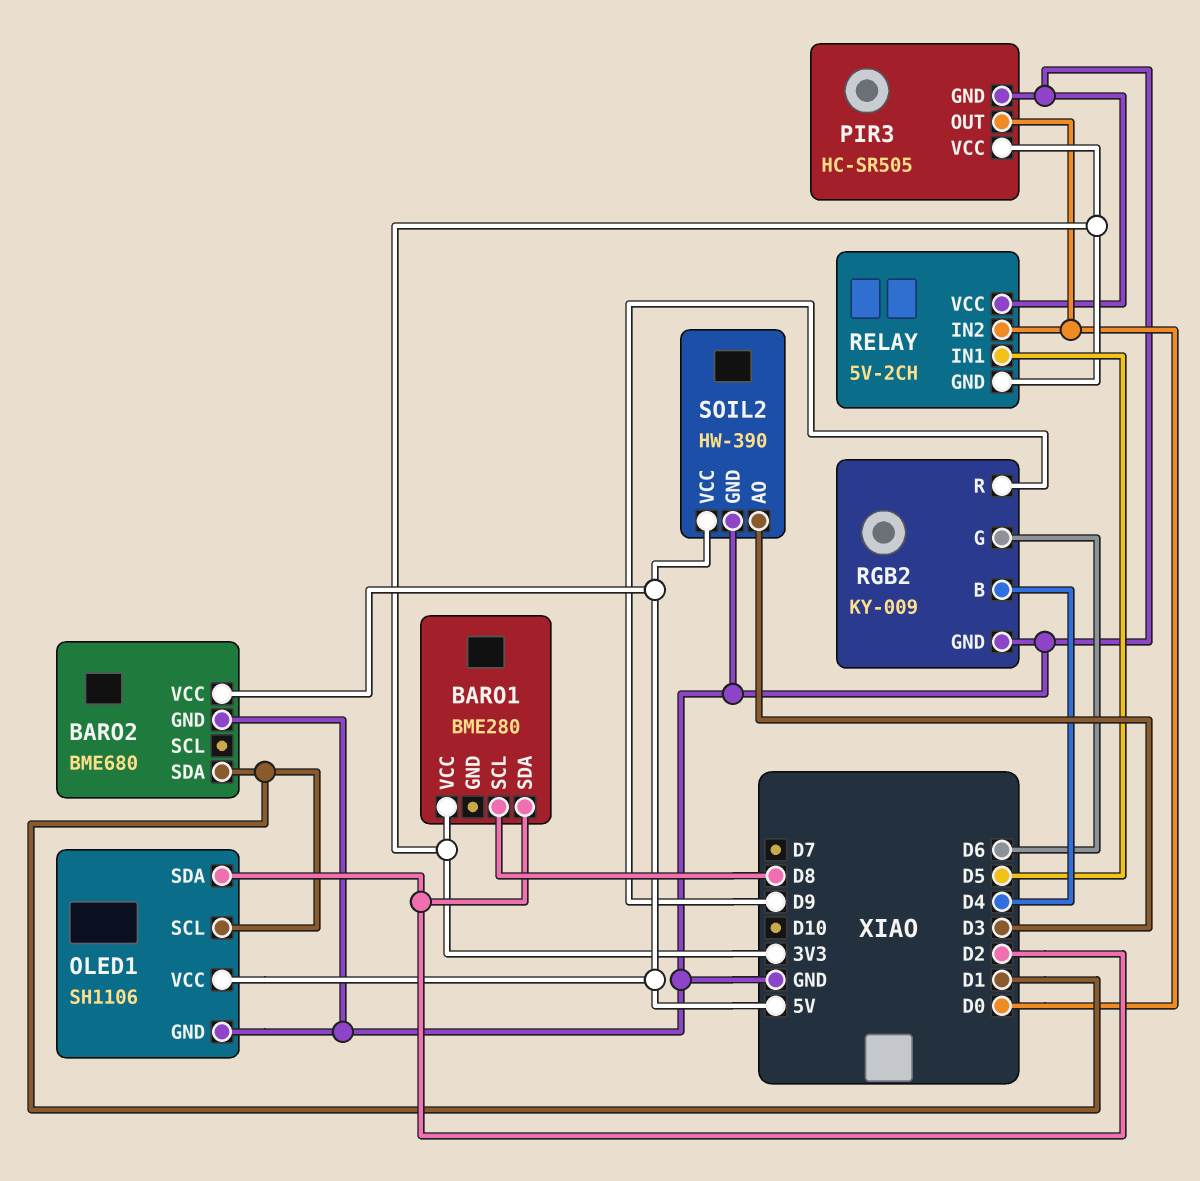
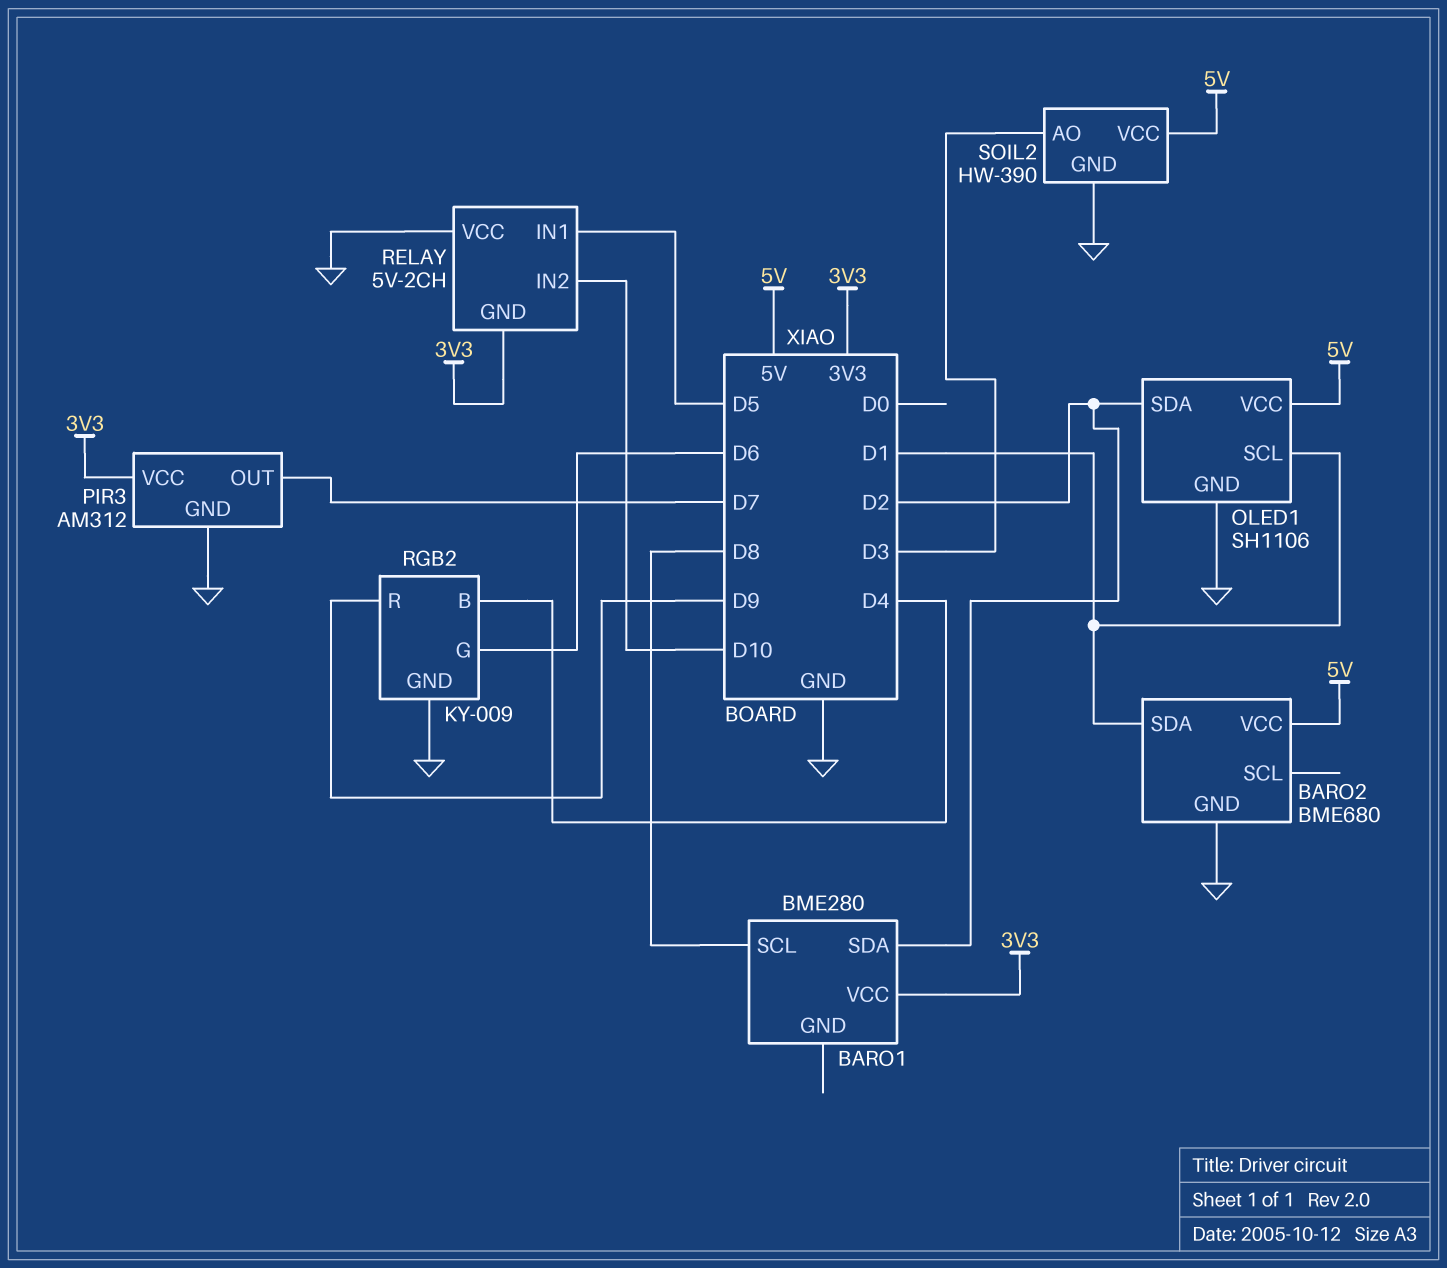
PIR3: HC-SR505 -> AM312
PIR3 pin OUT: D0 -> D7
RELAY pin IN2: D0 -> D10

